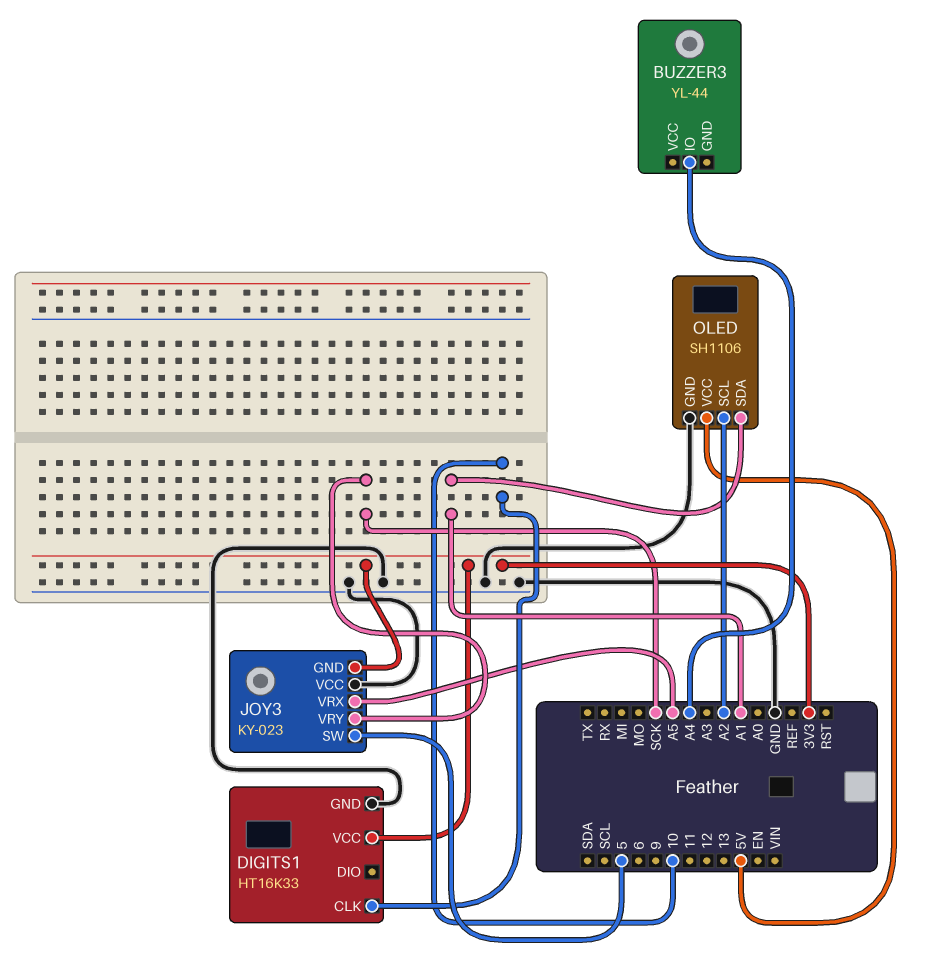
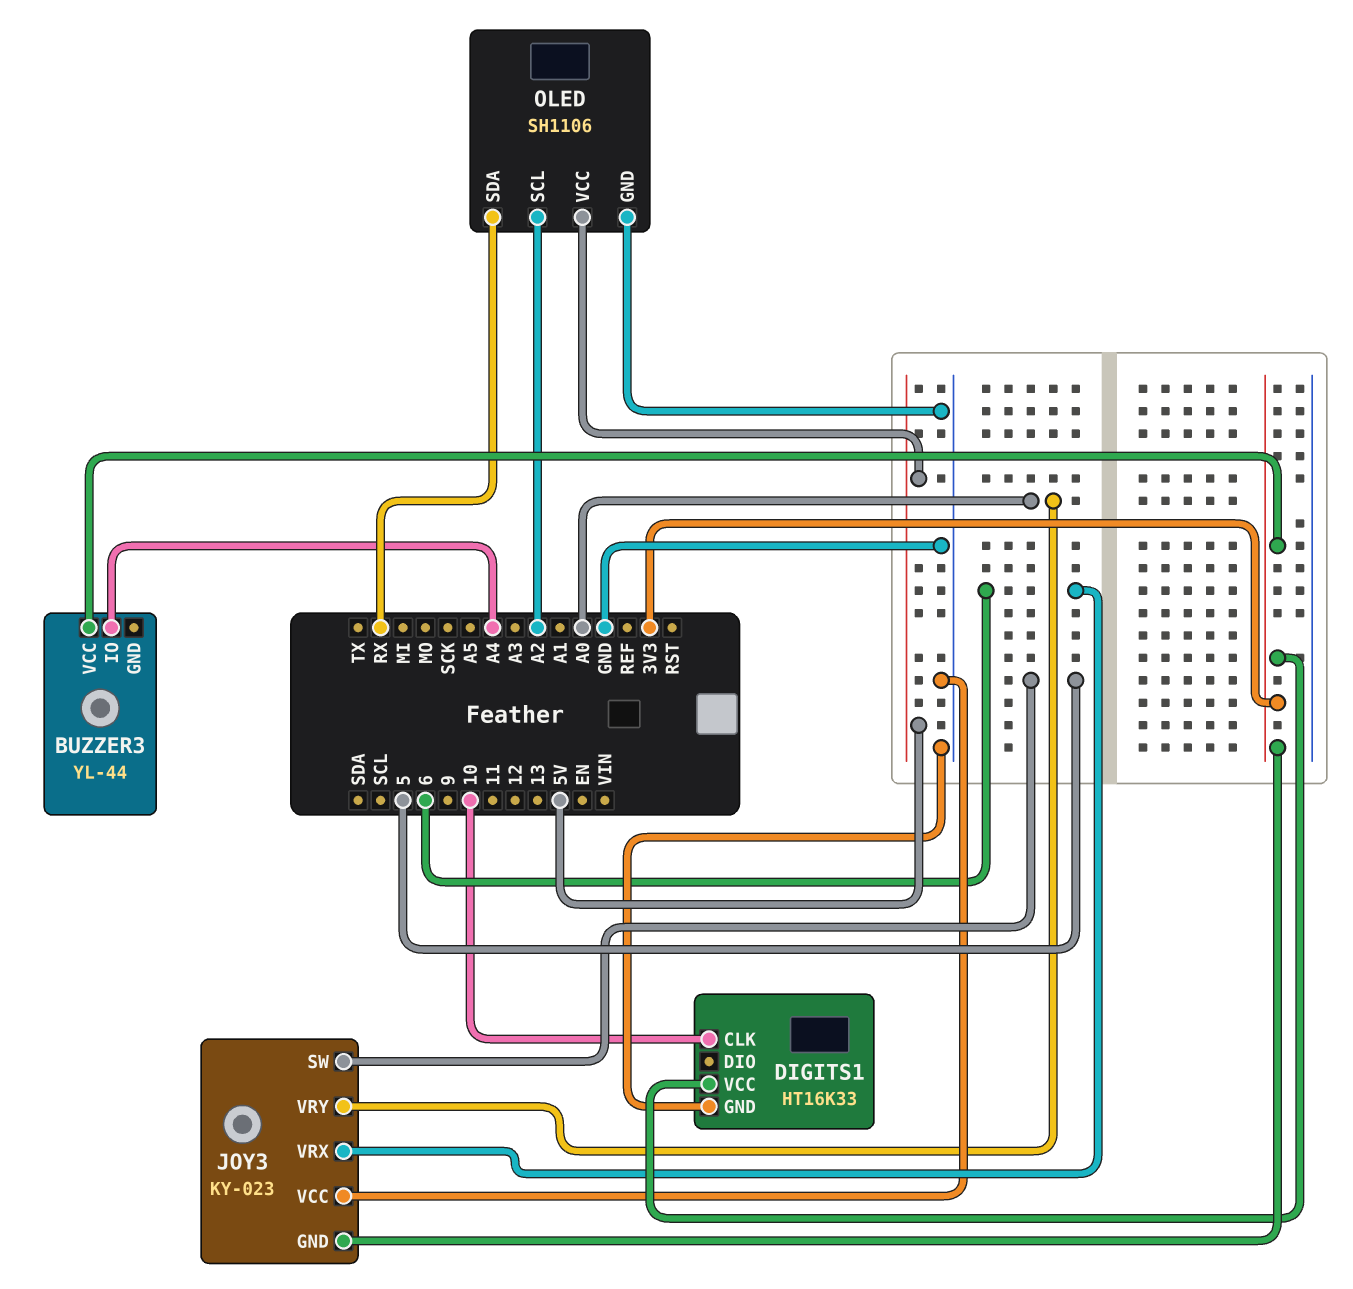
BUZZER3 pin VCC: none -> 3V3
JOY3 pin VRX: A5 -> 6
JOY3 pin VRY: SCK -> A0
OLED pin SDA: A1 -> RX

